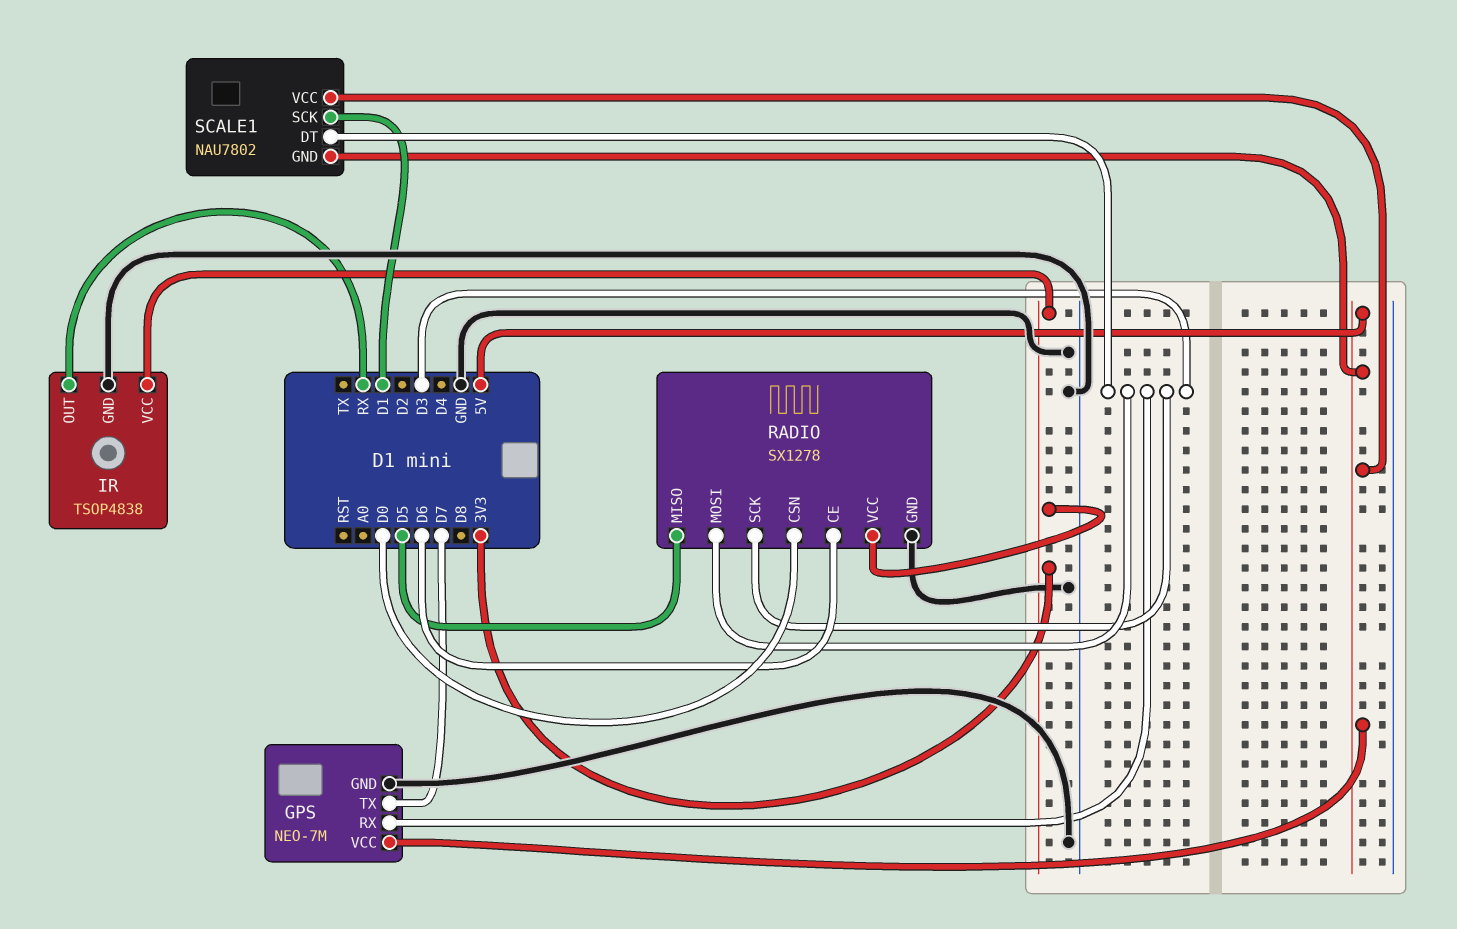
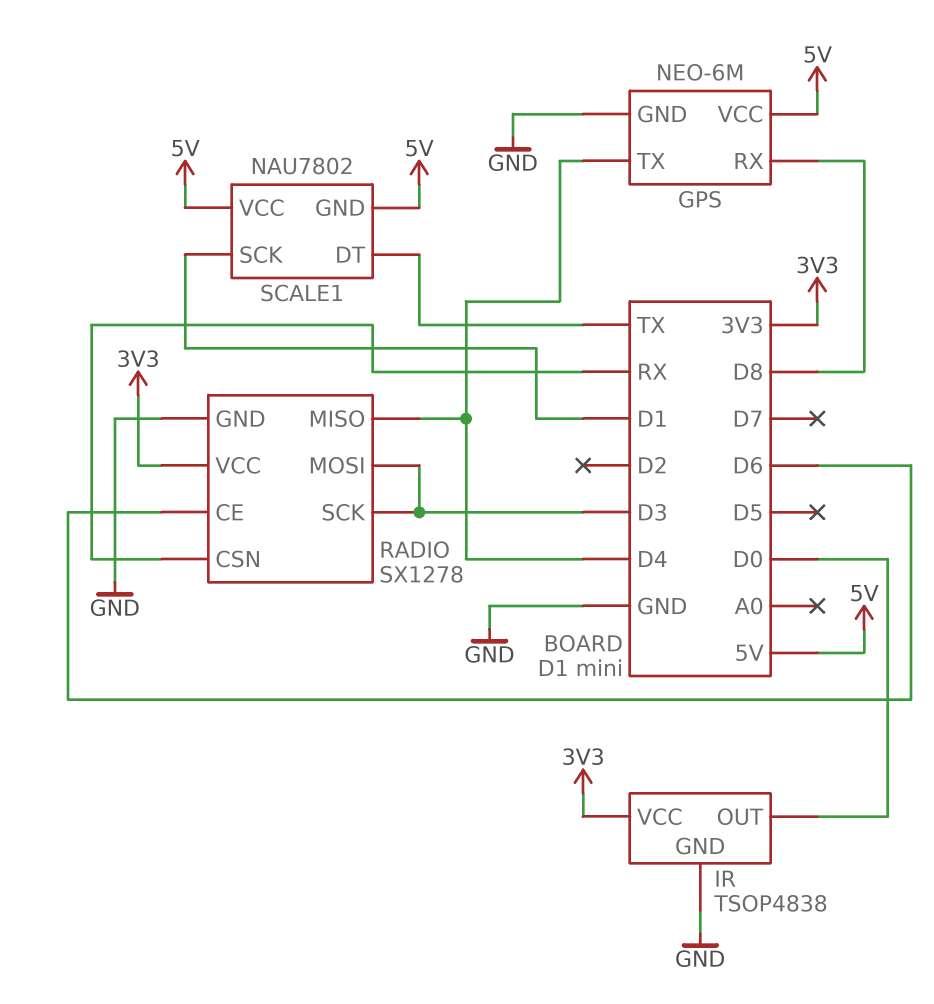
GPS: NEO-7M -> NEO-6M
GPS pin RX: D3 -> D8
GPS pin TX: D7 -> D4
IR pin OUT: RX -> D0
RADIO pin CSN: D0 -> RX
RADIO pin MISO: D5 -> D4
SCALE1 pin DT: D3 -> TX

